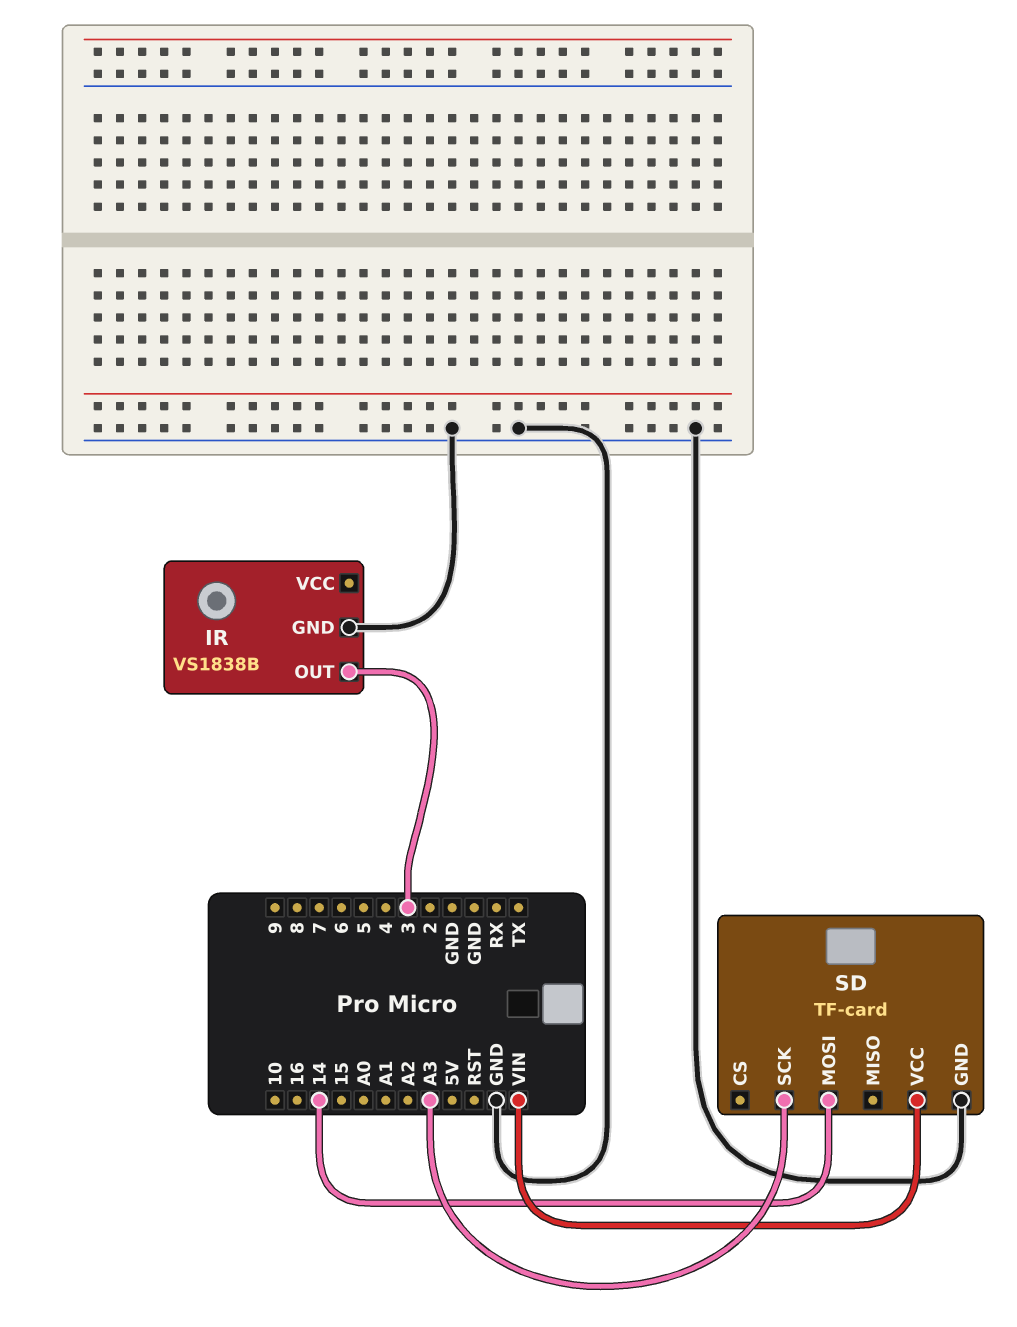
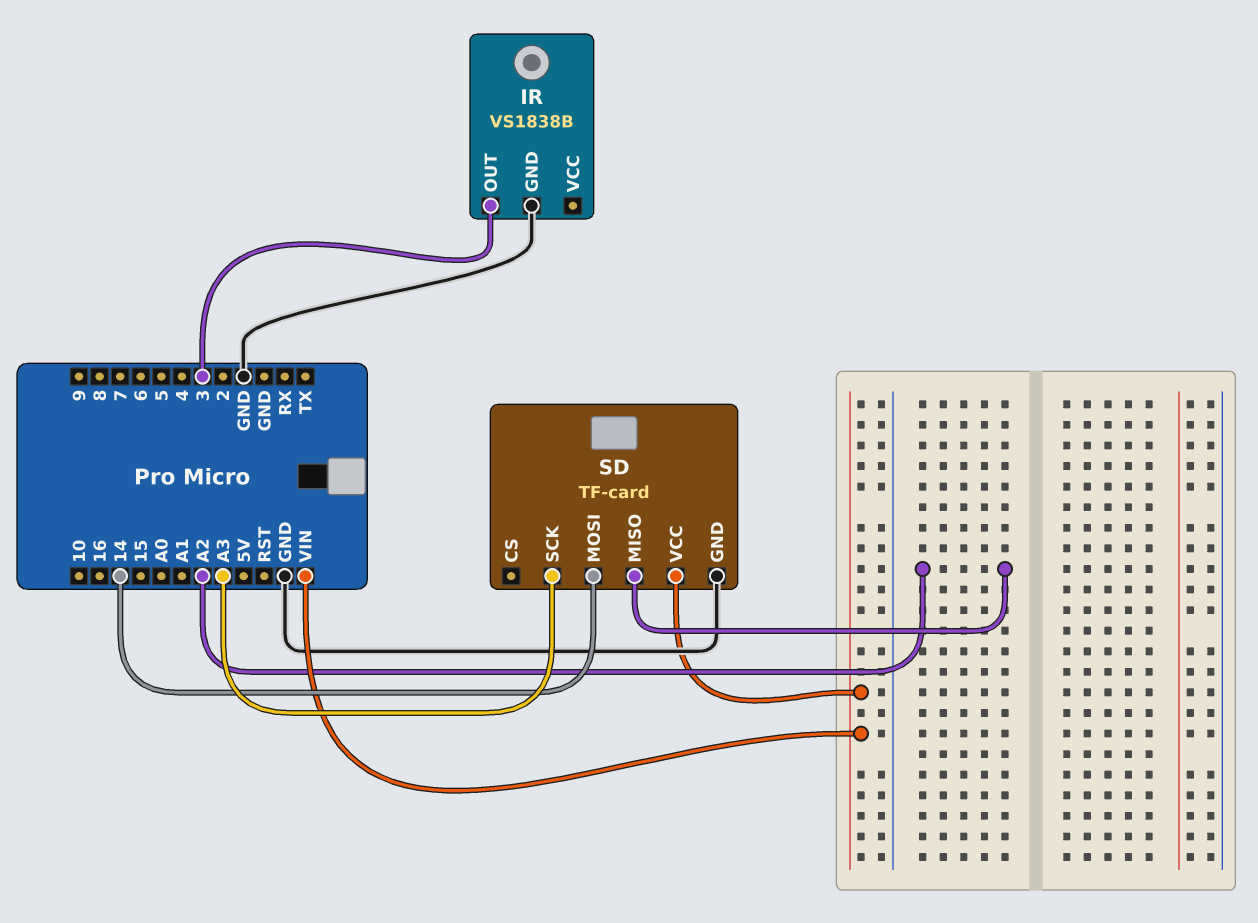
SD pin MISO: none -> A2

